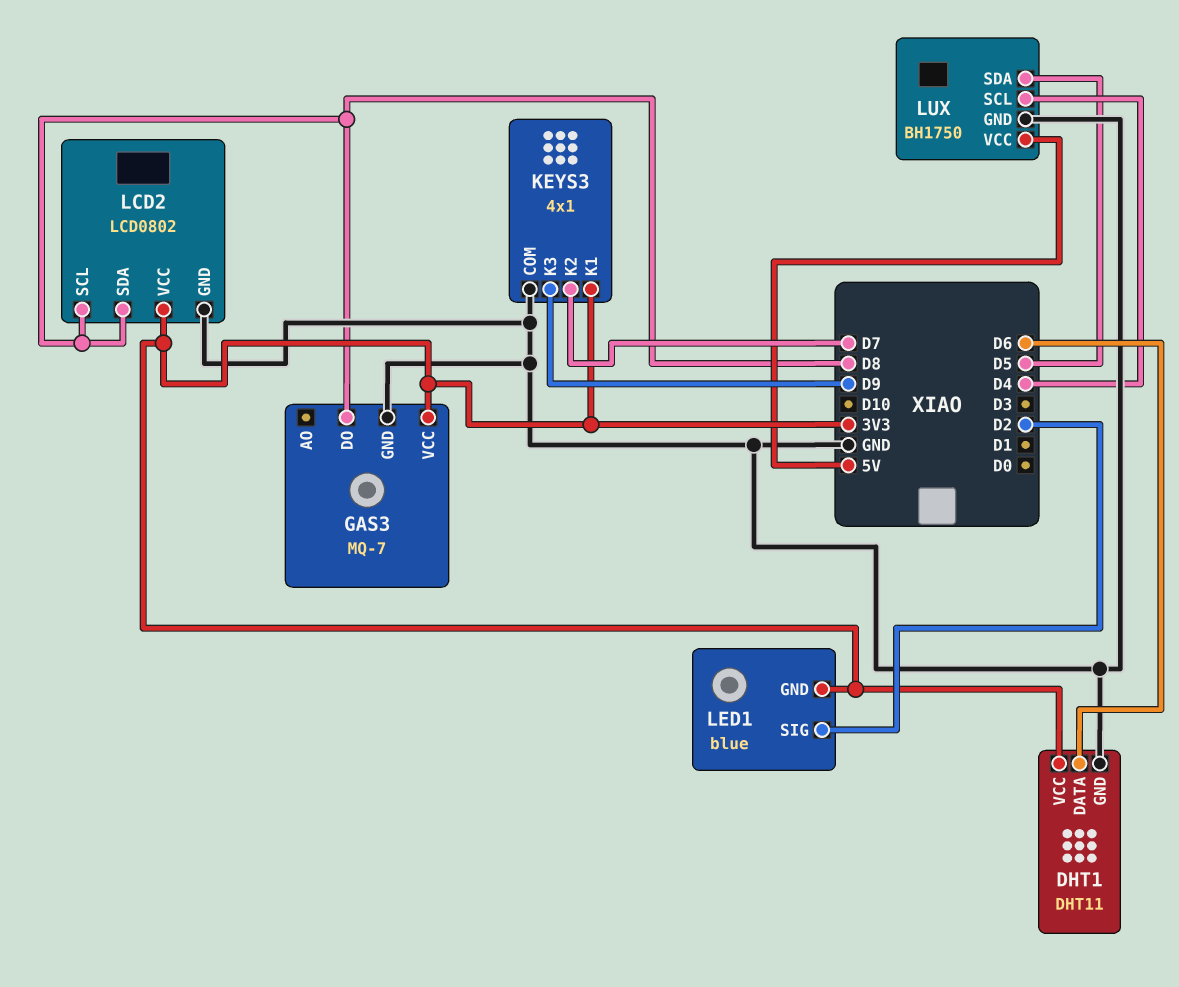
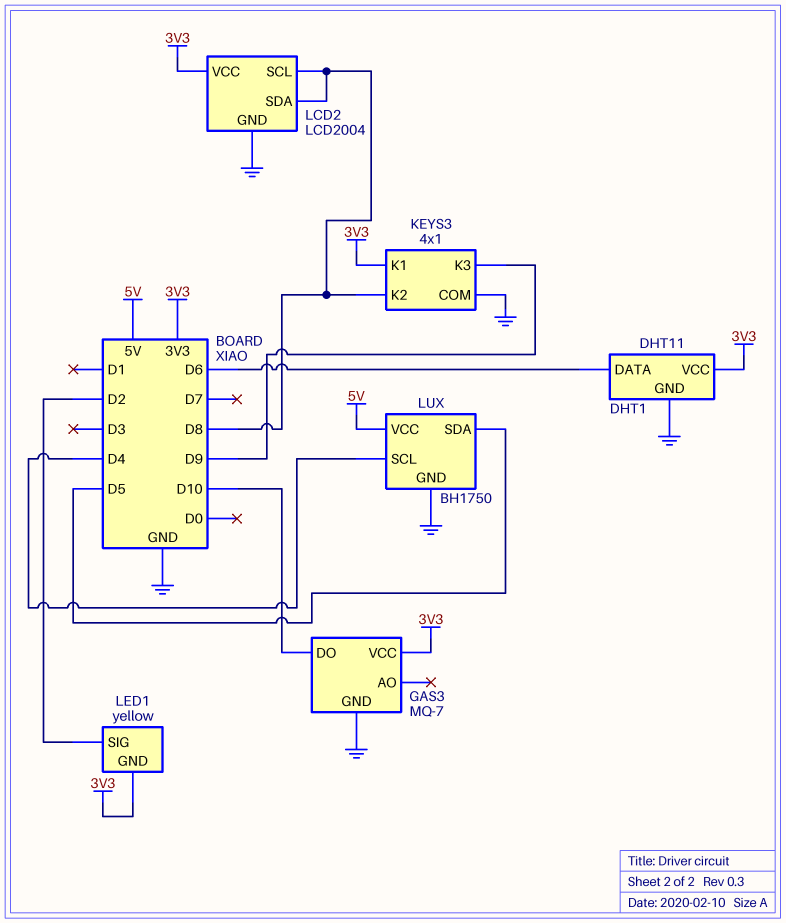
GAS3 pin DO: D8 -> D10
KEYS3 pin K2: D7 -> D8
LCD2: LCD0802 -> LCD2004
LED1: blue -> yellow

